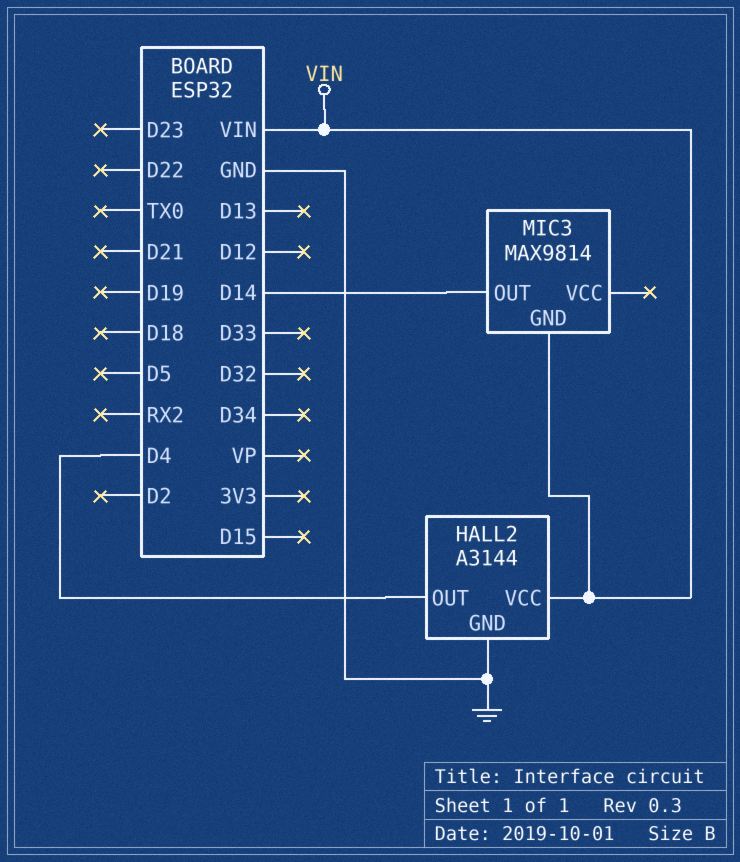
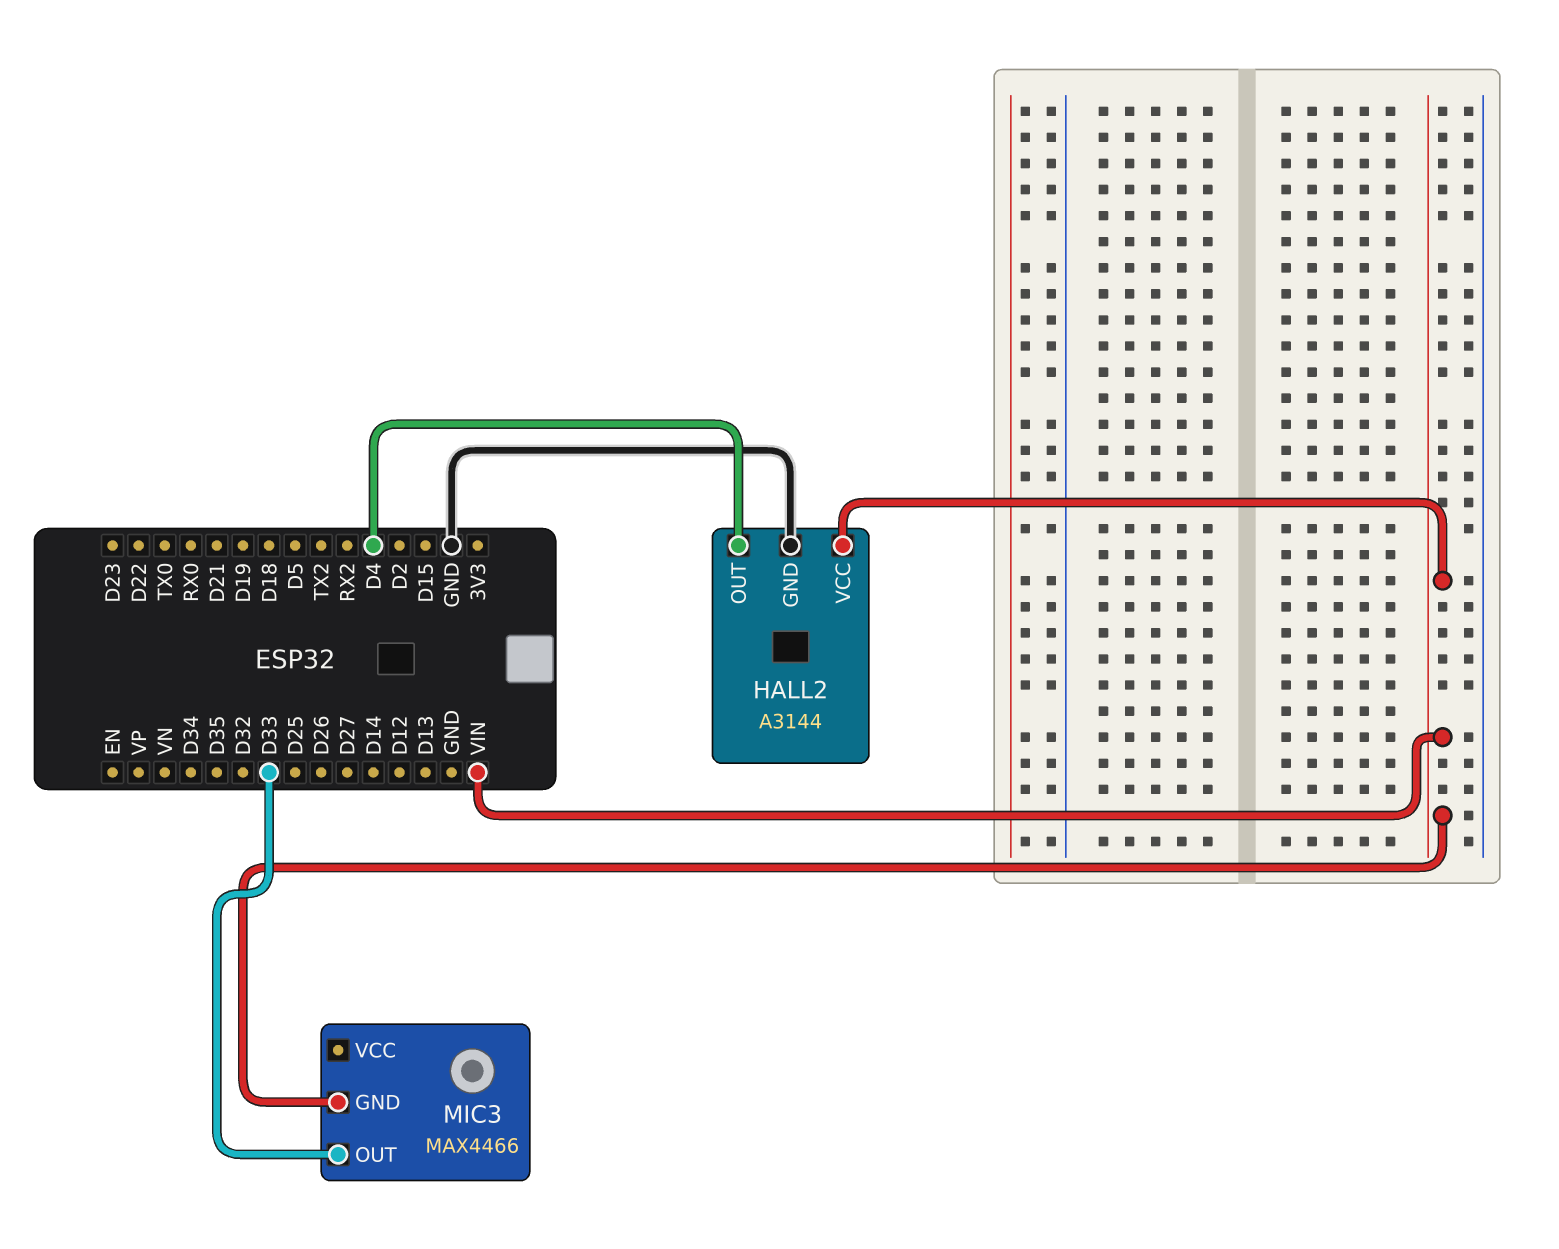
MIC3: MAX9814 -> MAX4466
MIC3 pin OUT: D14 -> D33

